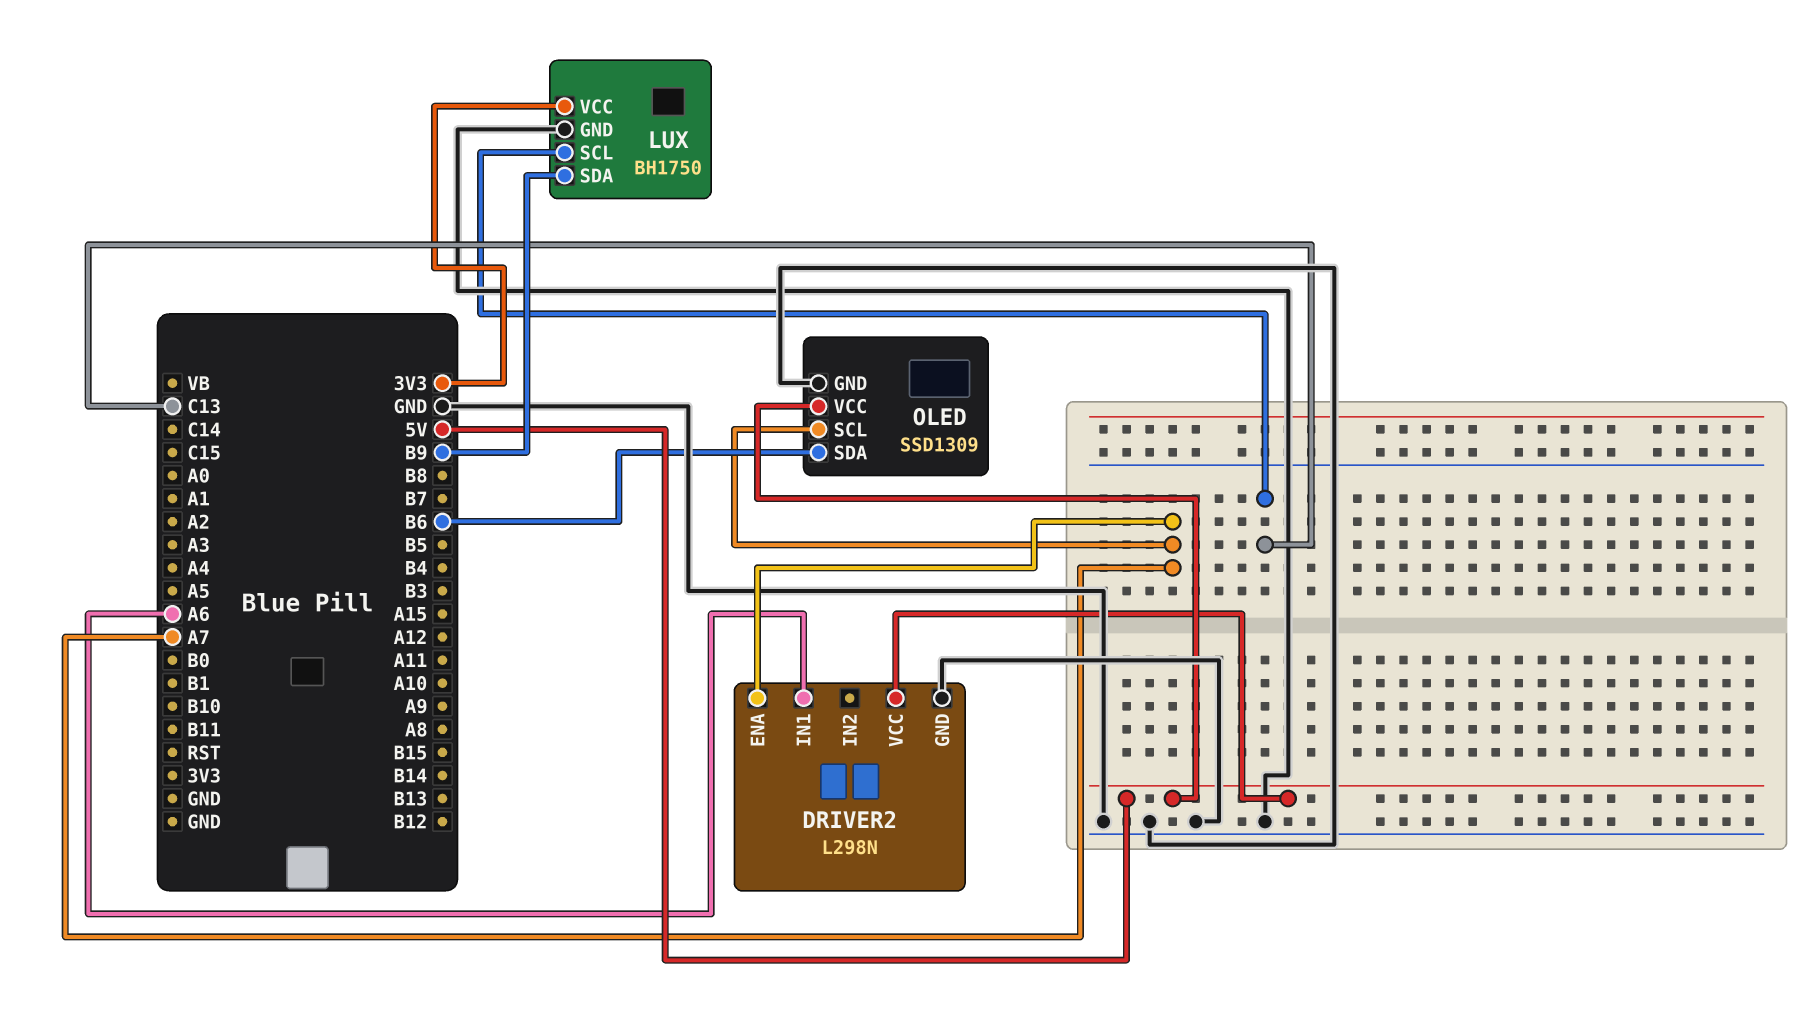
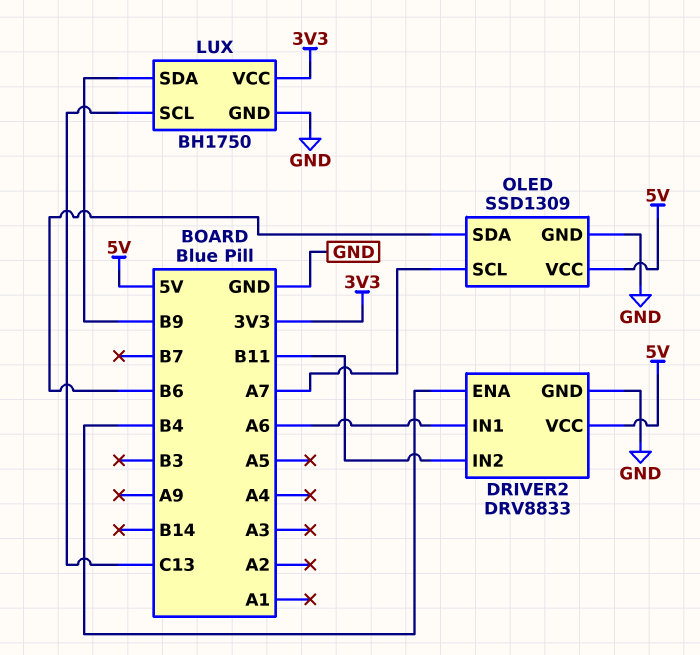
DRIVER2: L298N -> DRV8833
DRIVER2 pin ENA: A7 -> B4
DRIVER2 pin IN2: none -> B11

